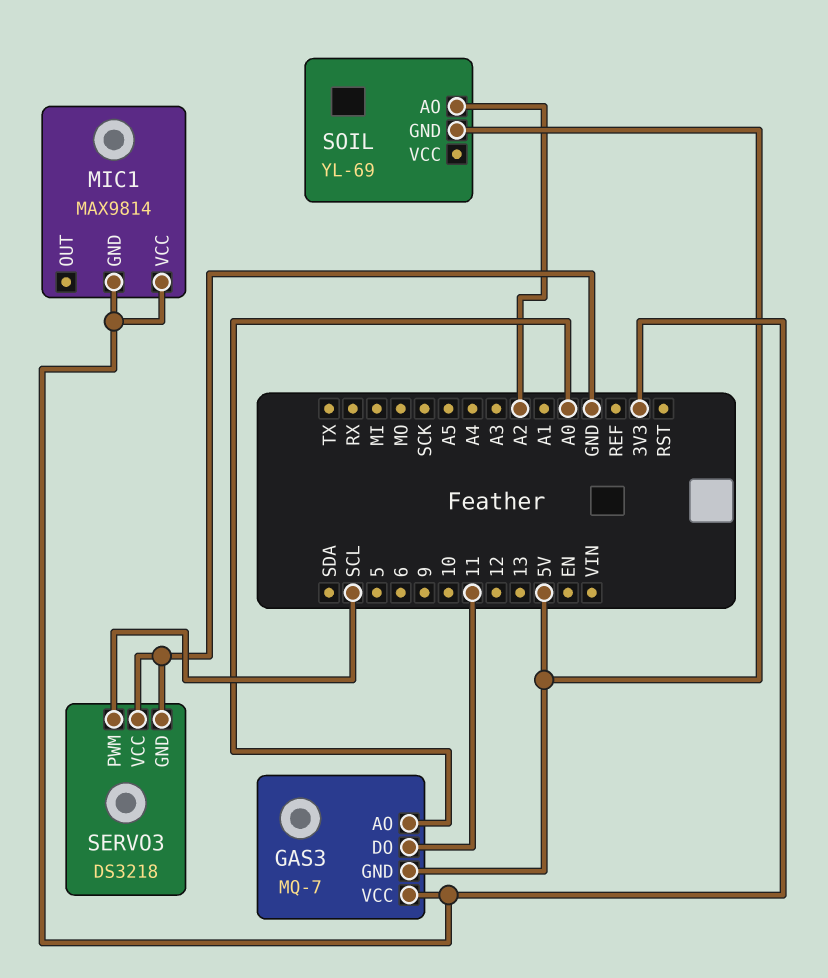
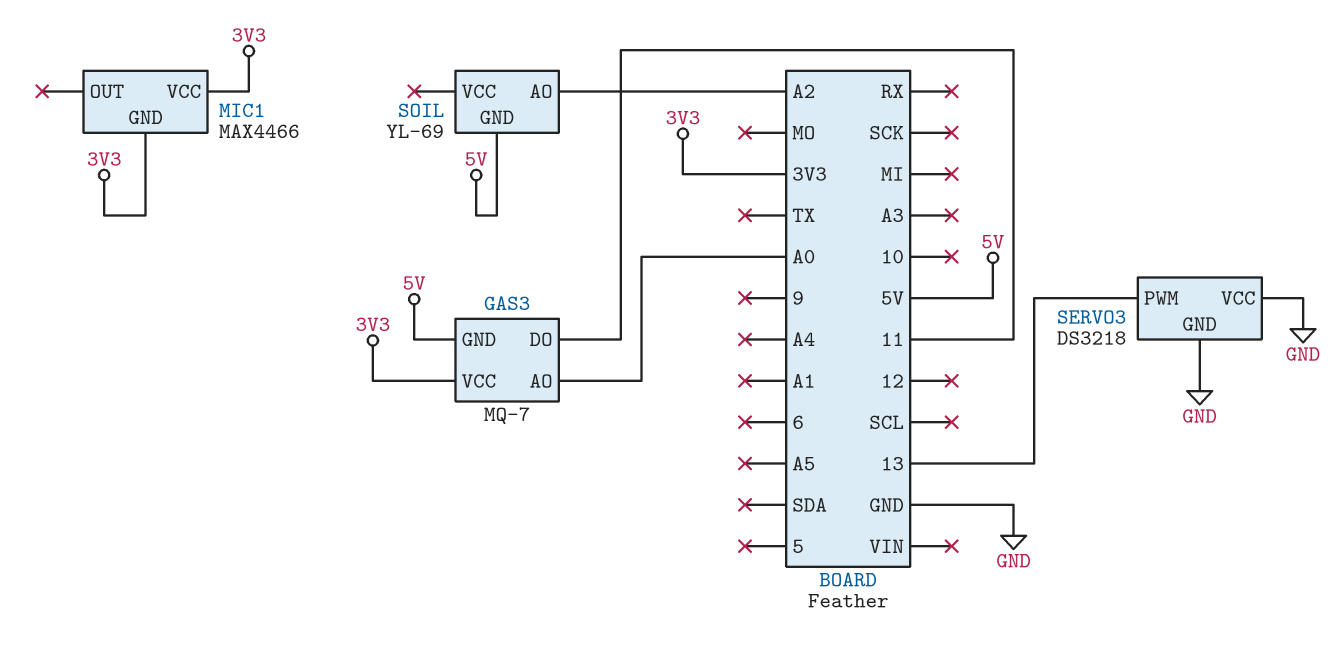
MIC1: MAX9814 -> MAX4466
SERVO3 pin PWM: SCL -> 13

